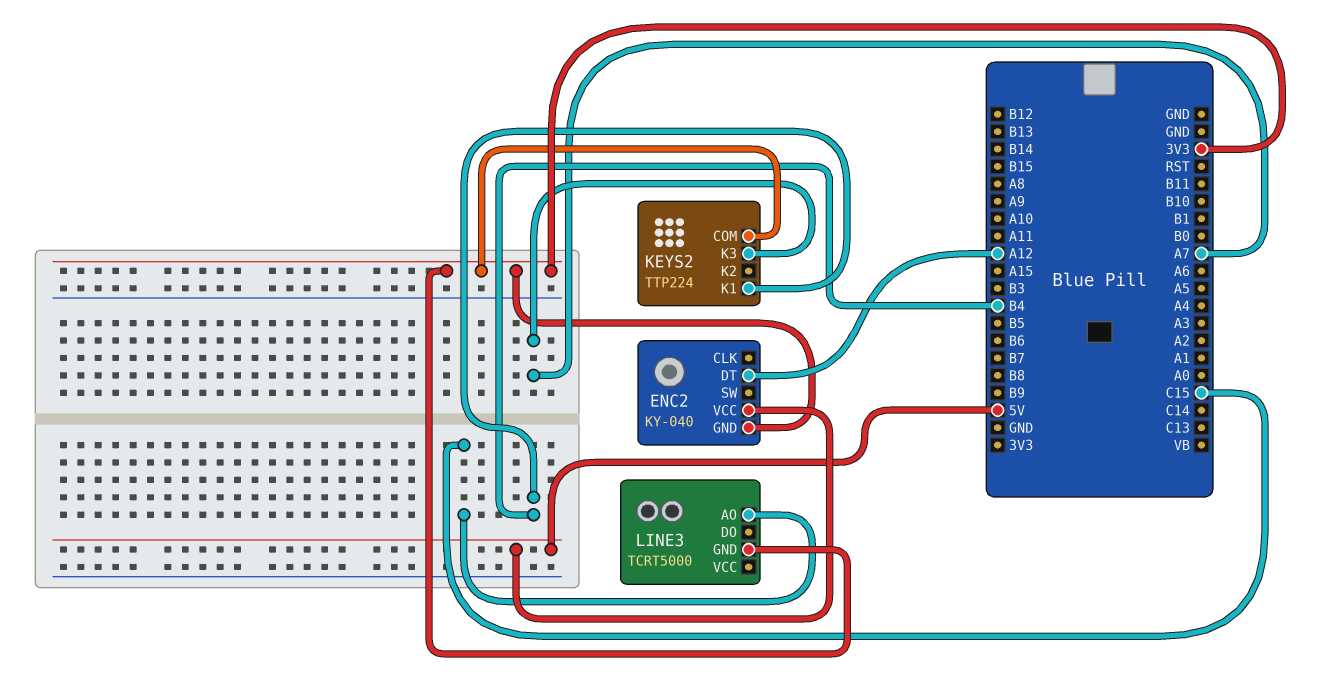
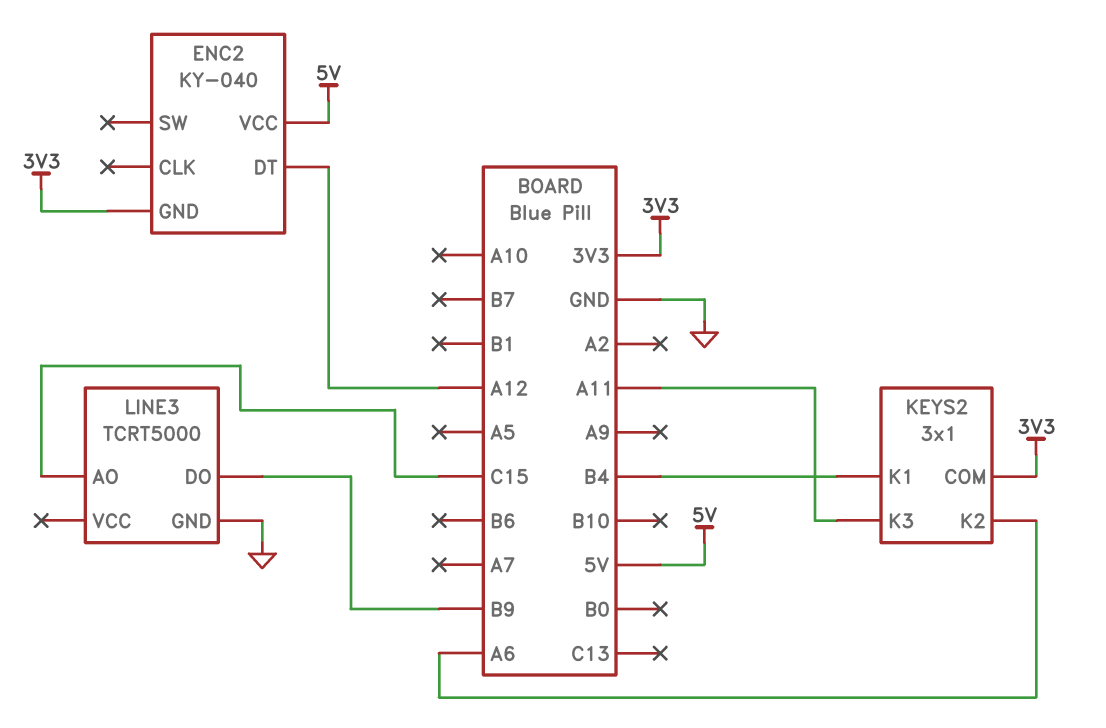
KEYS2: TTP224 -> 3x1
KEYS2 pin K2: none -> A6
KEYS2 pin K3: A7 -> A11
LINE3 pin DO: none -> B9
LINE3 pin GND: 3V3 -> GND

